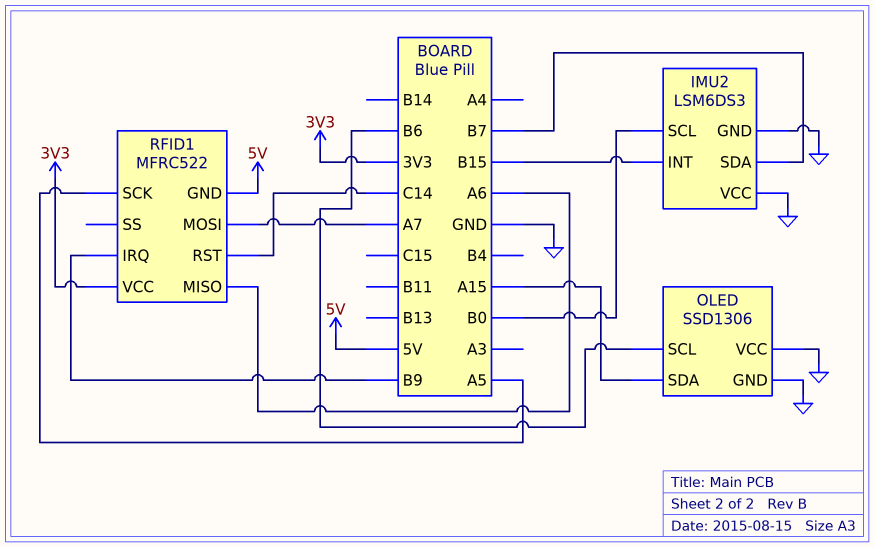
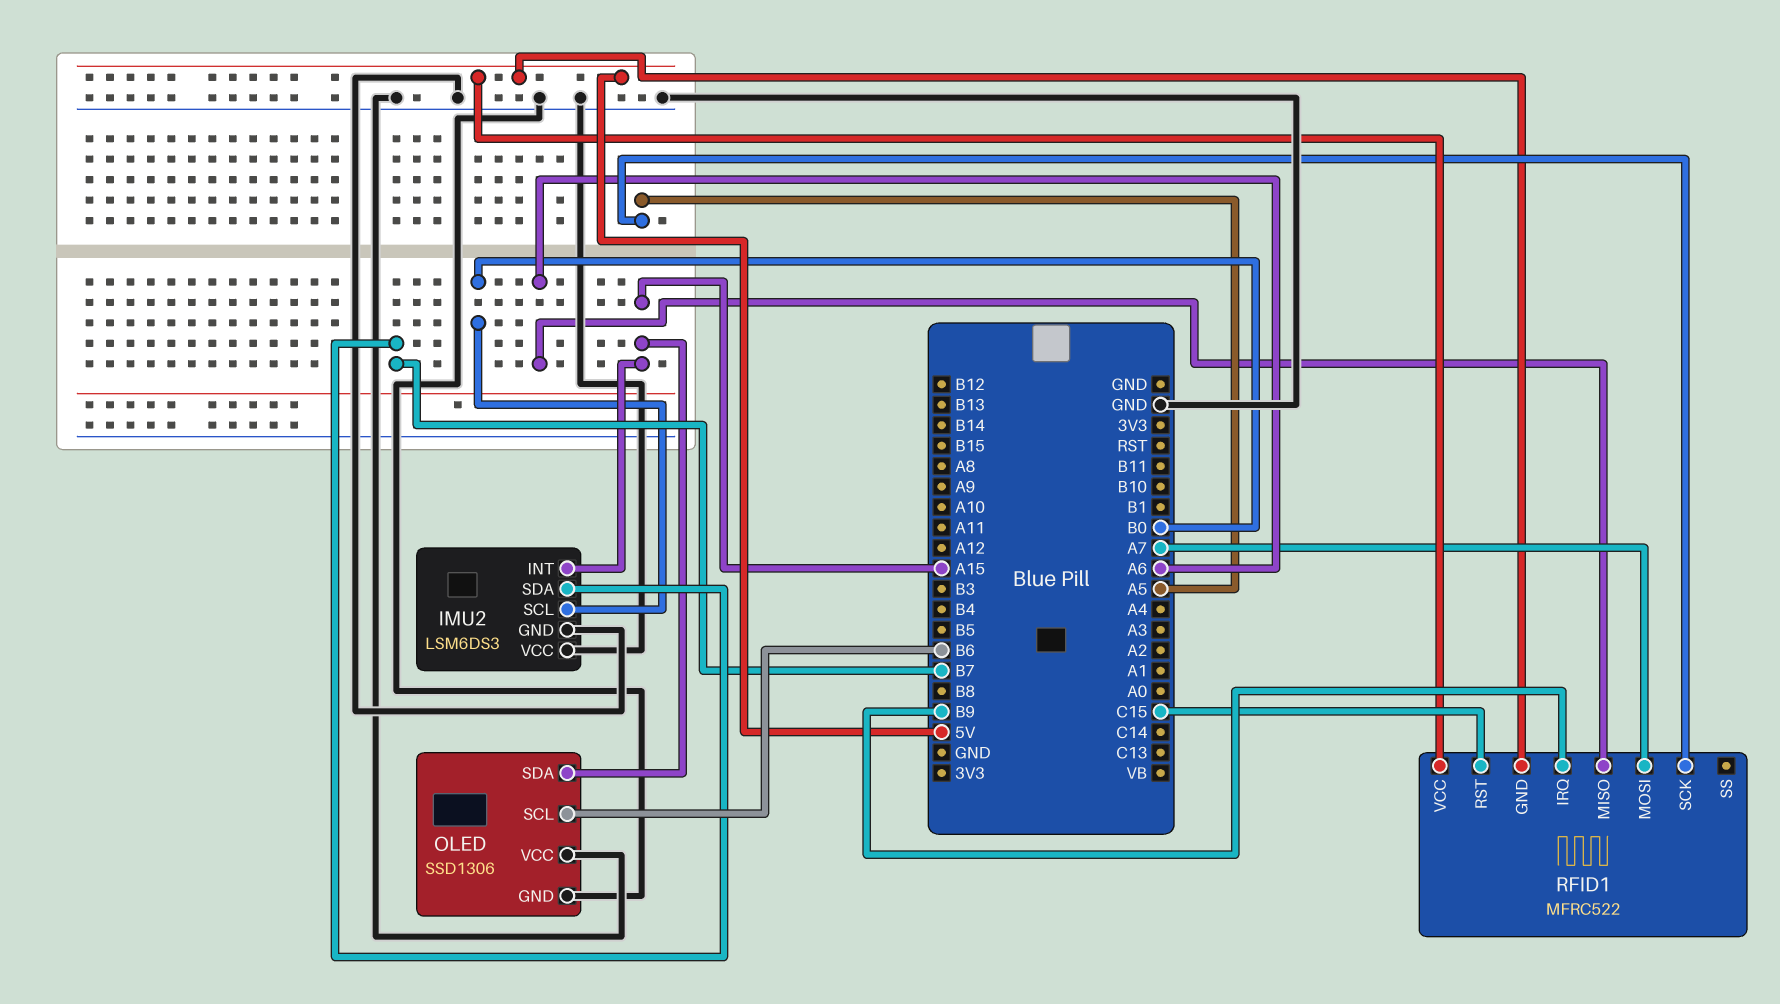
IMU2 pin INT: B15 -> A15
RFID1 pin RST: C14 -> C15
RFID1 pin VCC: 3V3 -> 5V

